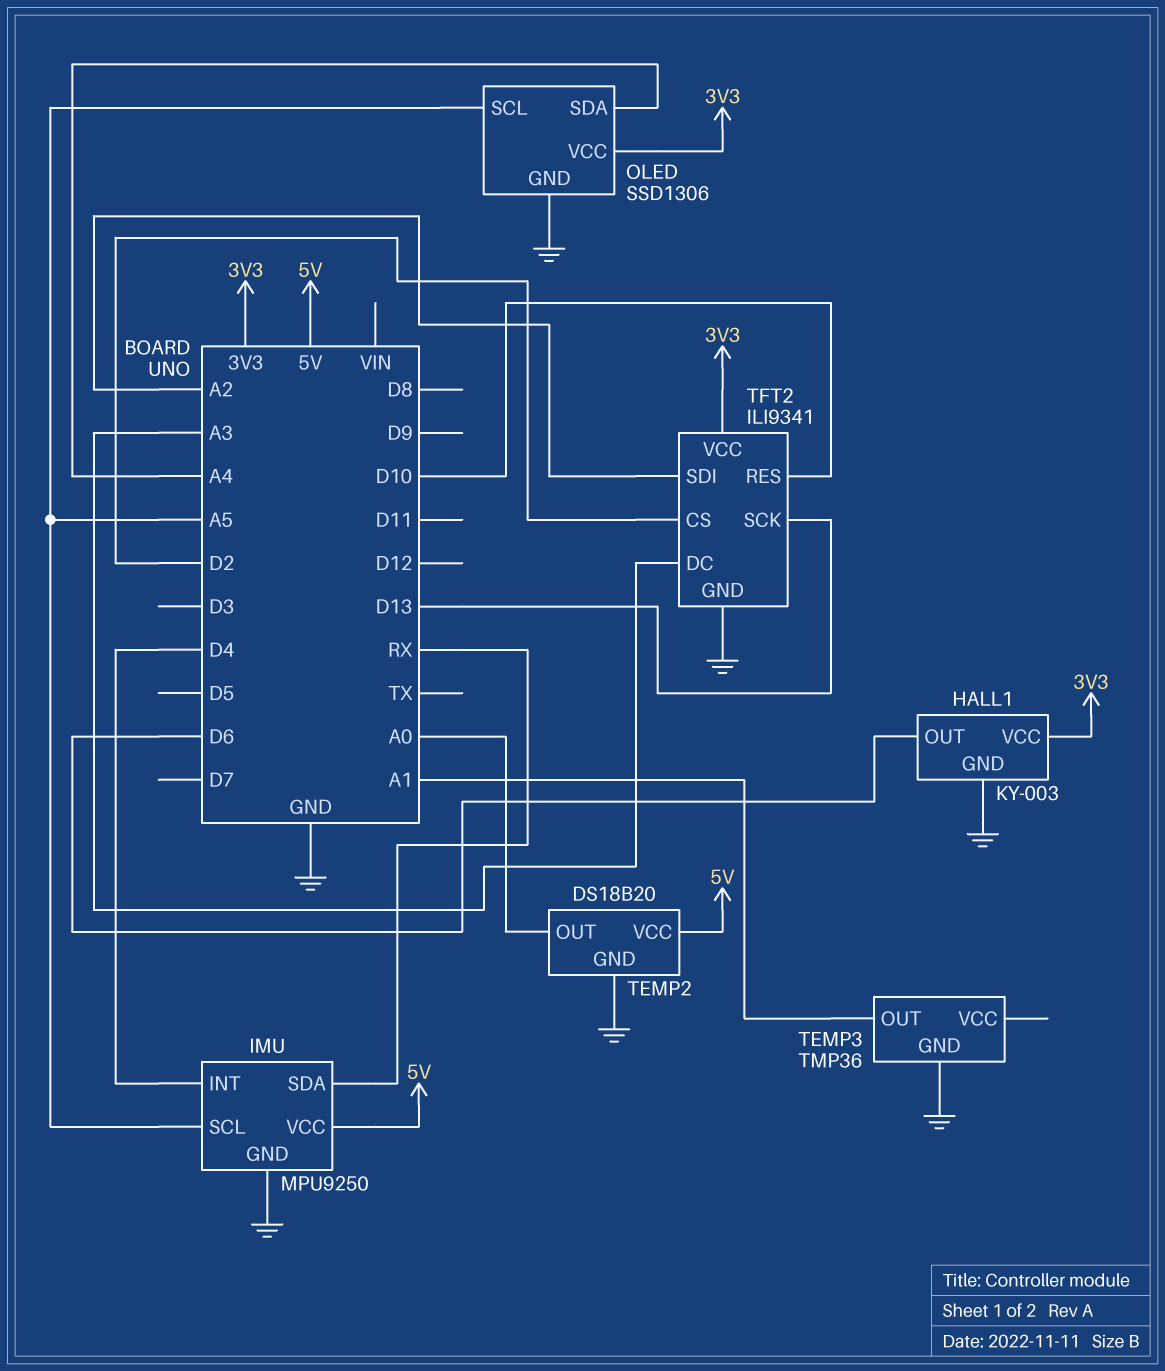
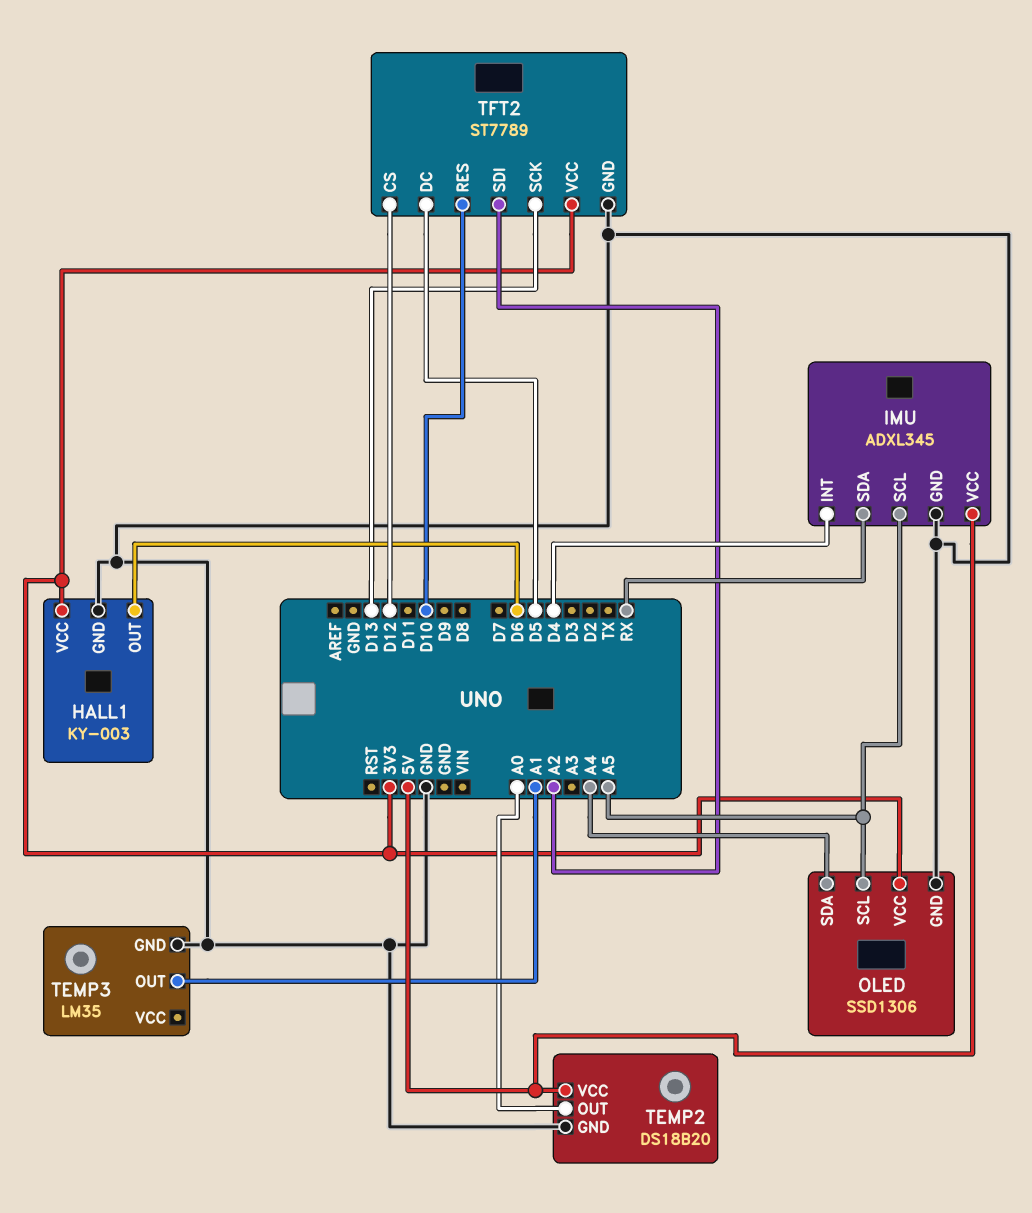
IMU: MPU9250 -> ADXL345
TEMP3: TMP36 -> LM35
TFT2: ILI9341 -> ST7789
TFT2 pin CS: D2 -> D12
TFT2 pin DC: A3 -> D5

